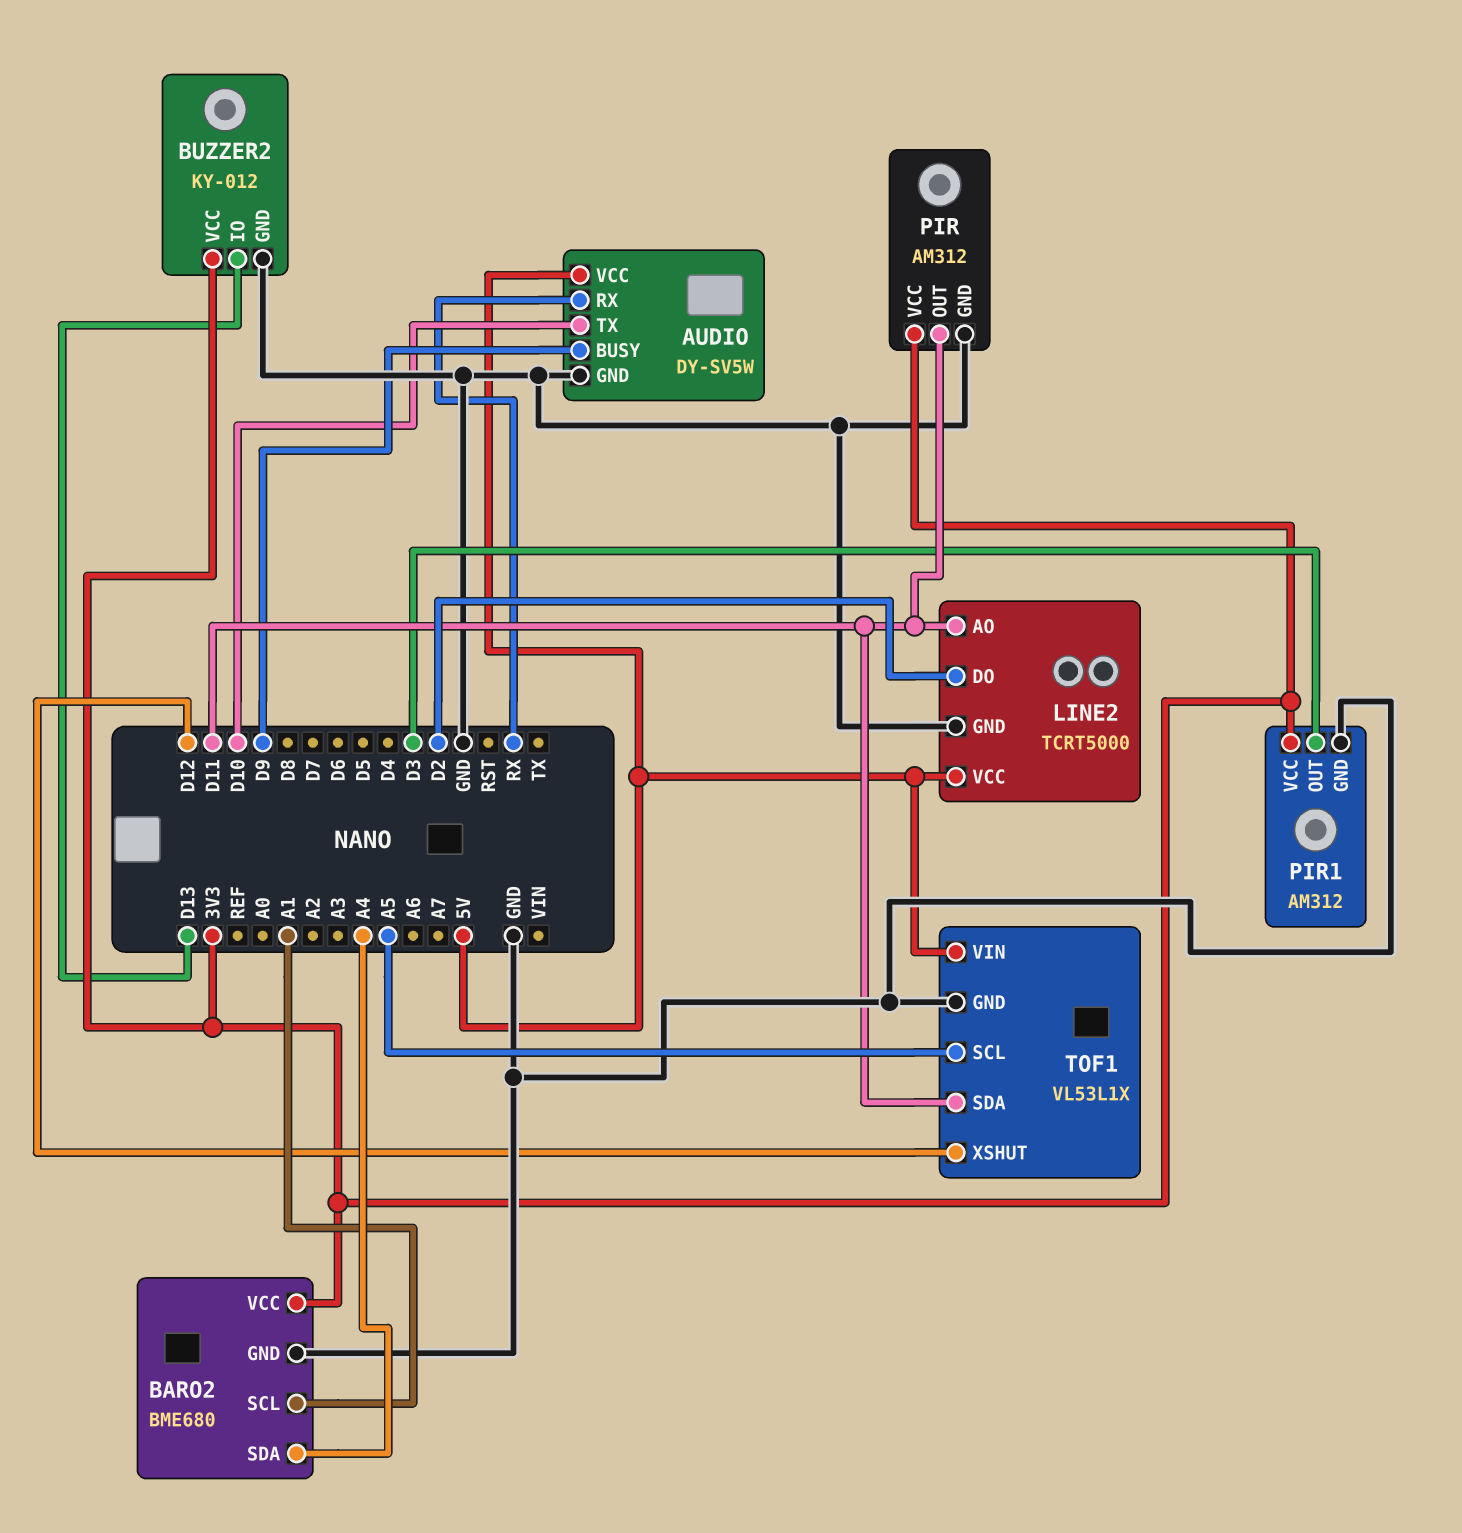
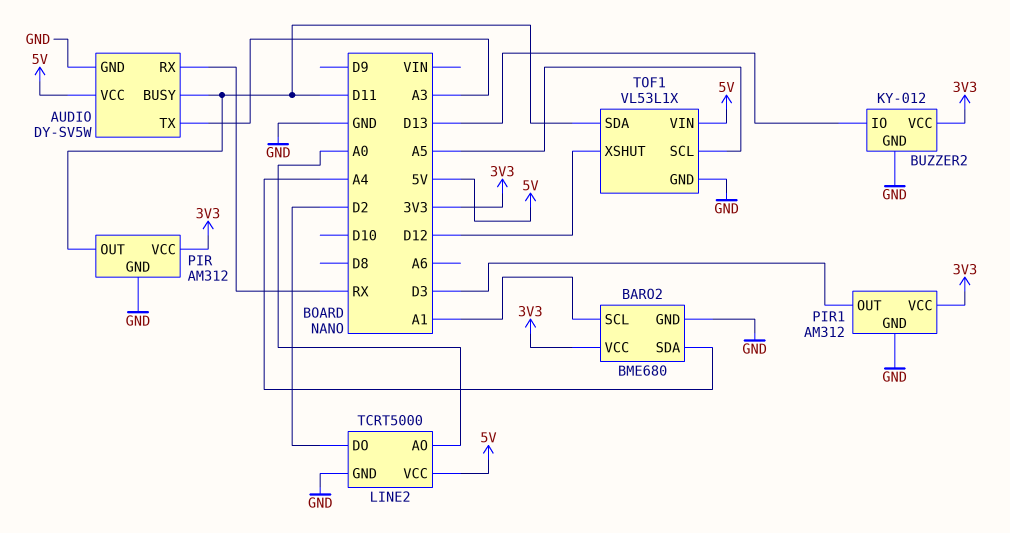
AUDIO pin BUSY: D9 -> D11
AUDIO pin TX: D10 -> A3
LINE2 pin AO: D11 -> A0

